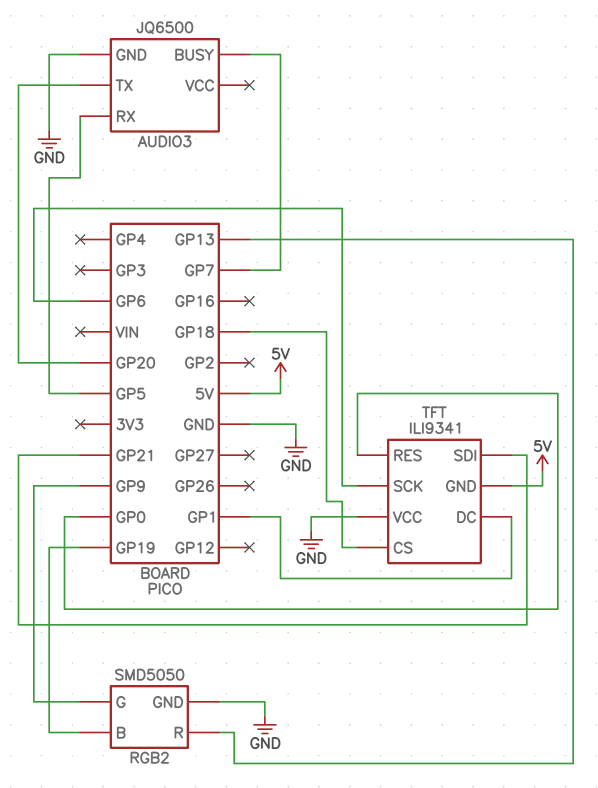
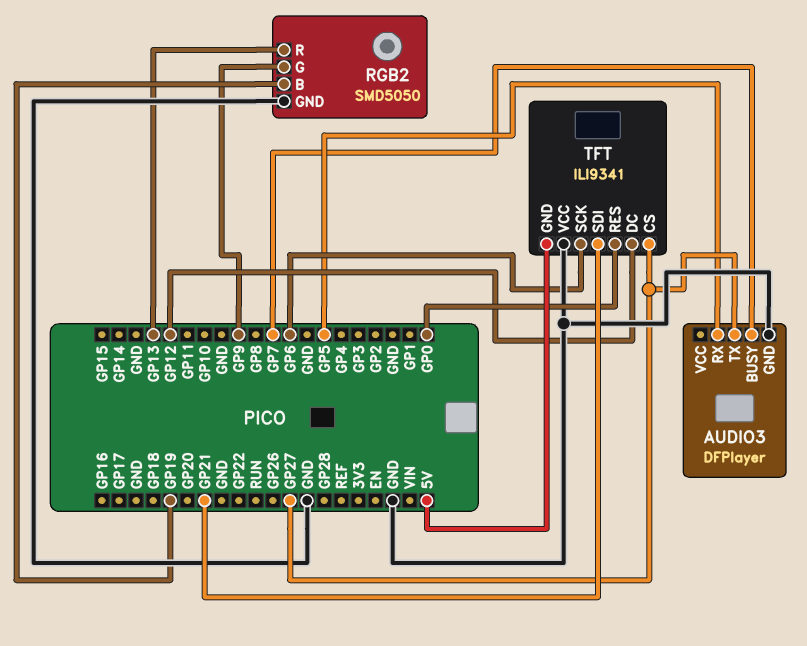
AUDIO3: JQ6500 -> DFPlayer
AUDIO3 pin TX: GP20 -> GP27
TFT pin CS: GP18 -> GP27
TFT pin DC: GP1 -> GP12

